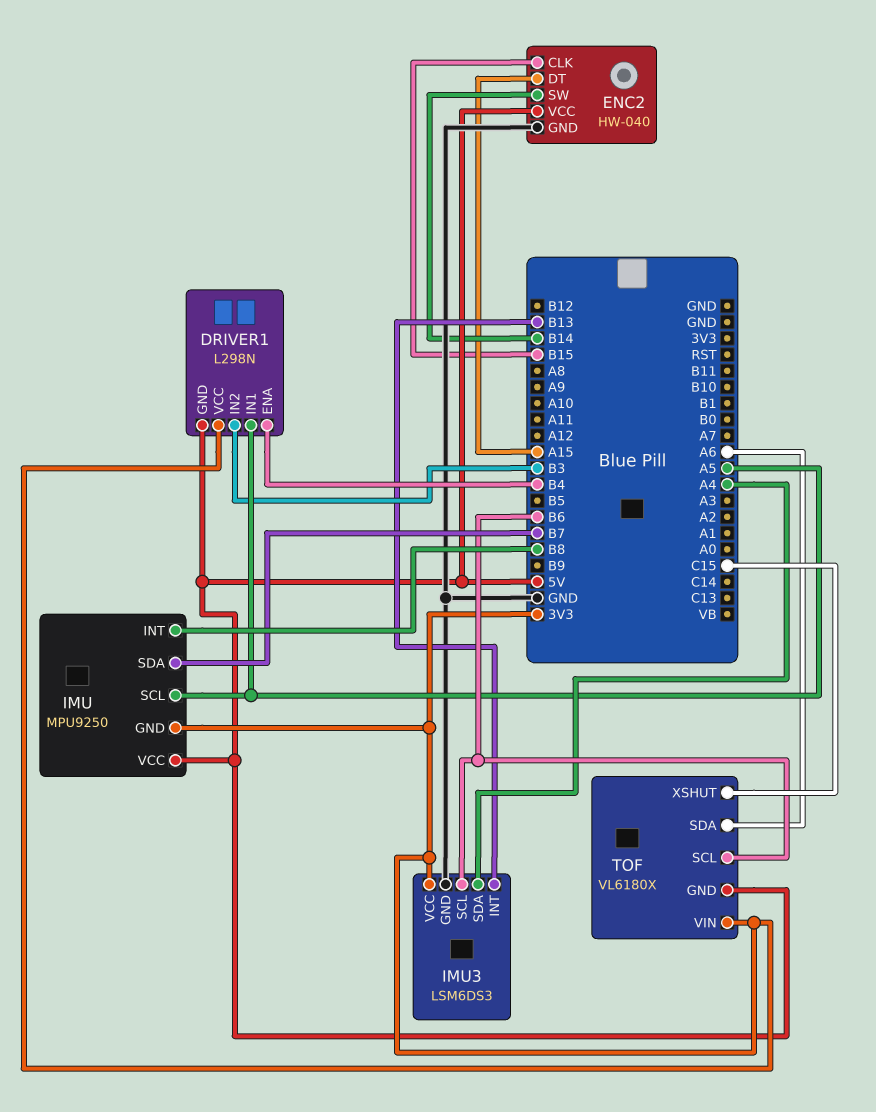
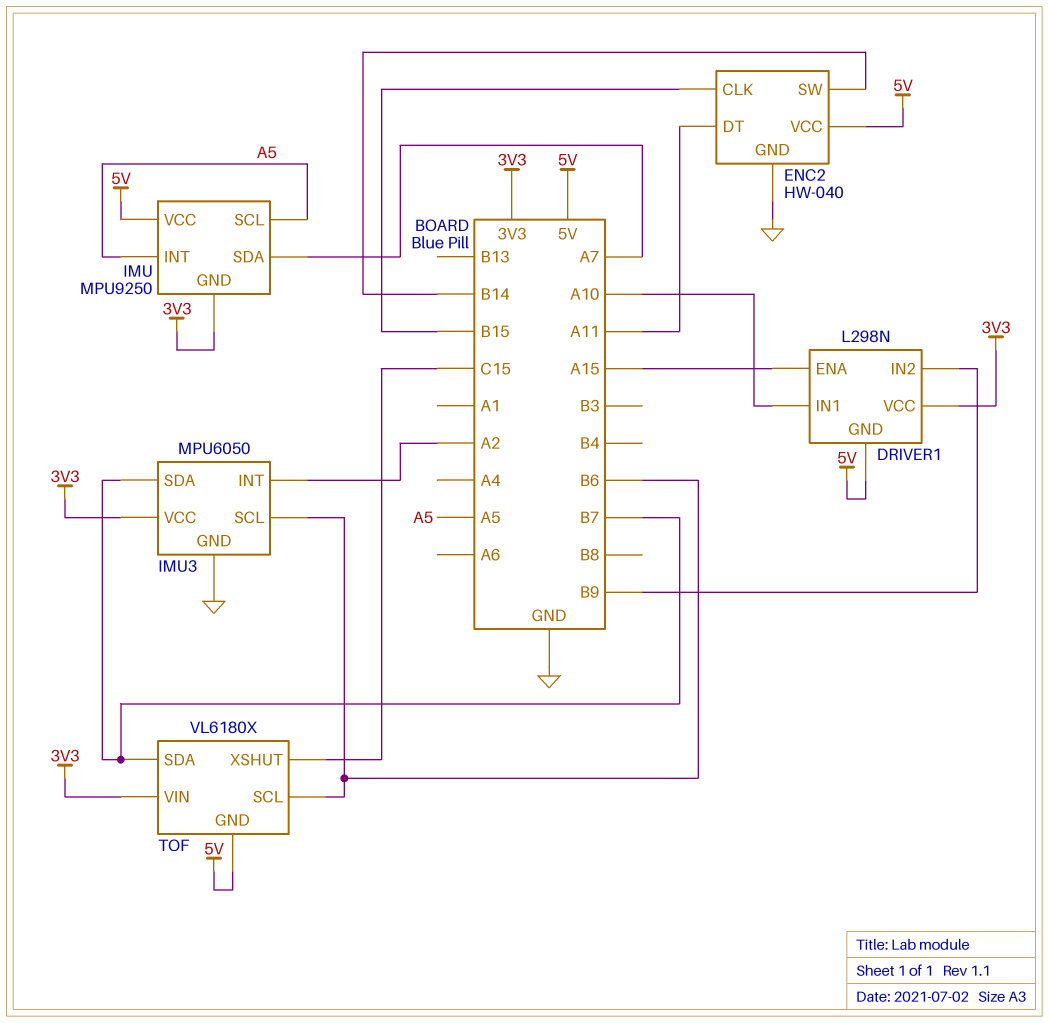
DRIVER1 pin ENA: B4 -> A15
DRIVER1 pin IN1: A5 -> A10
DRIVER1 pin IN2: B3 -> B9
ENC2 pin DT: A15 -> A11
IMU pin INT: B8 -> A5
IMU pin SDA: B7 -> A7
IMU3: LSM6DS3 -> MPU6050
IMU3 pin INT: B13 -> A2
IMU3 pin SDA: A4 -> B7
TOF pin SDA: A6 -> B7

